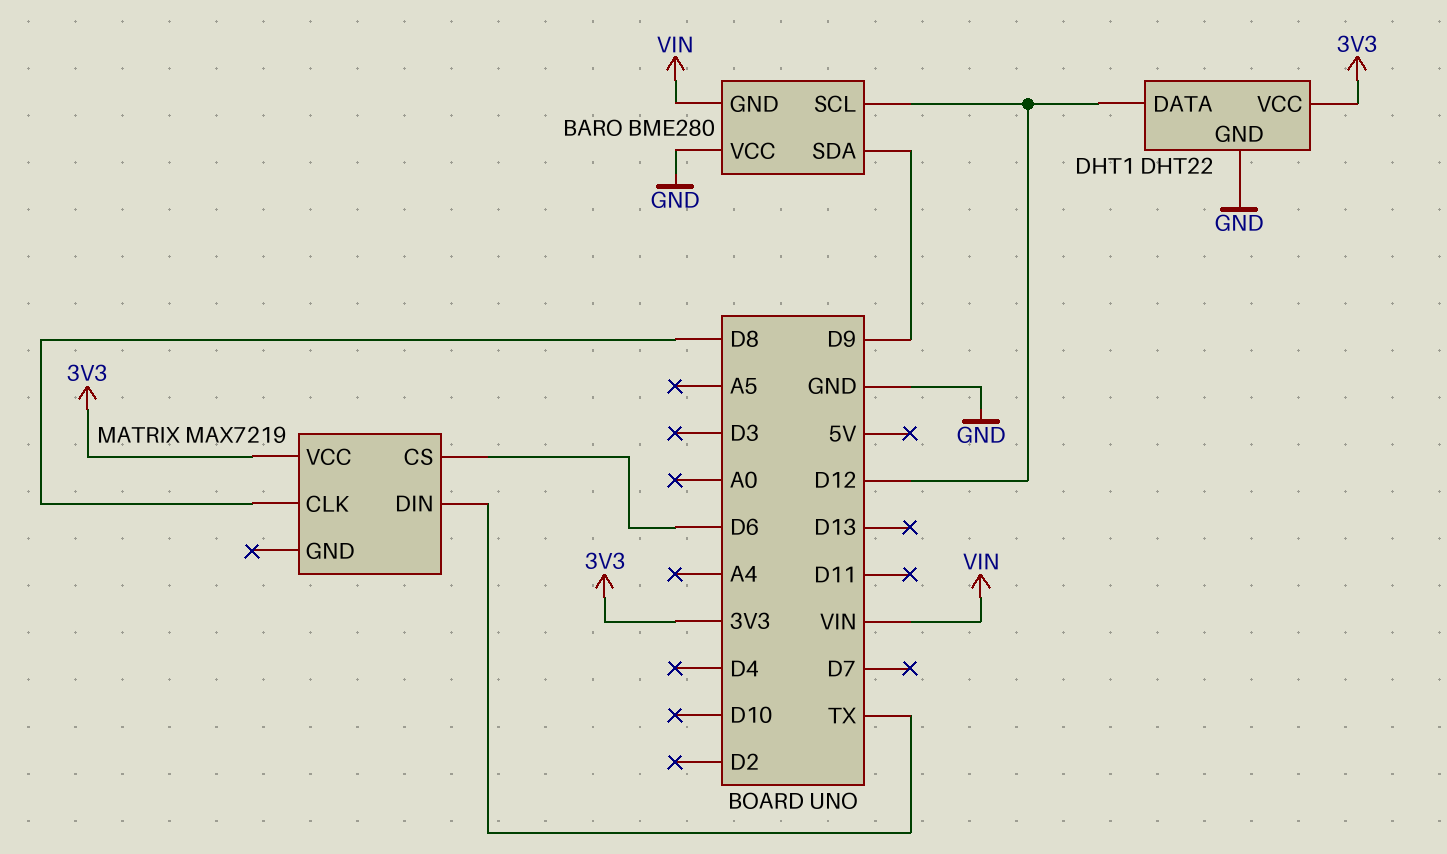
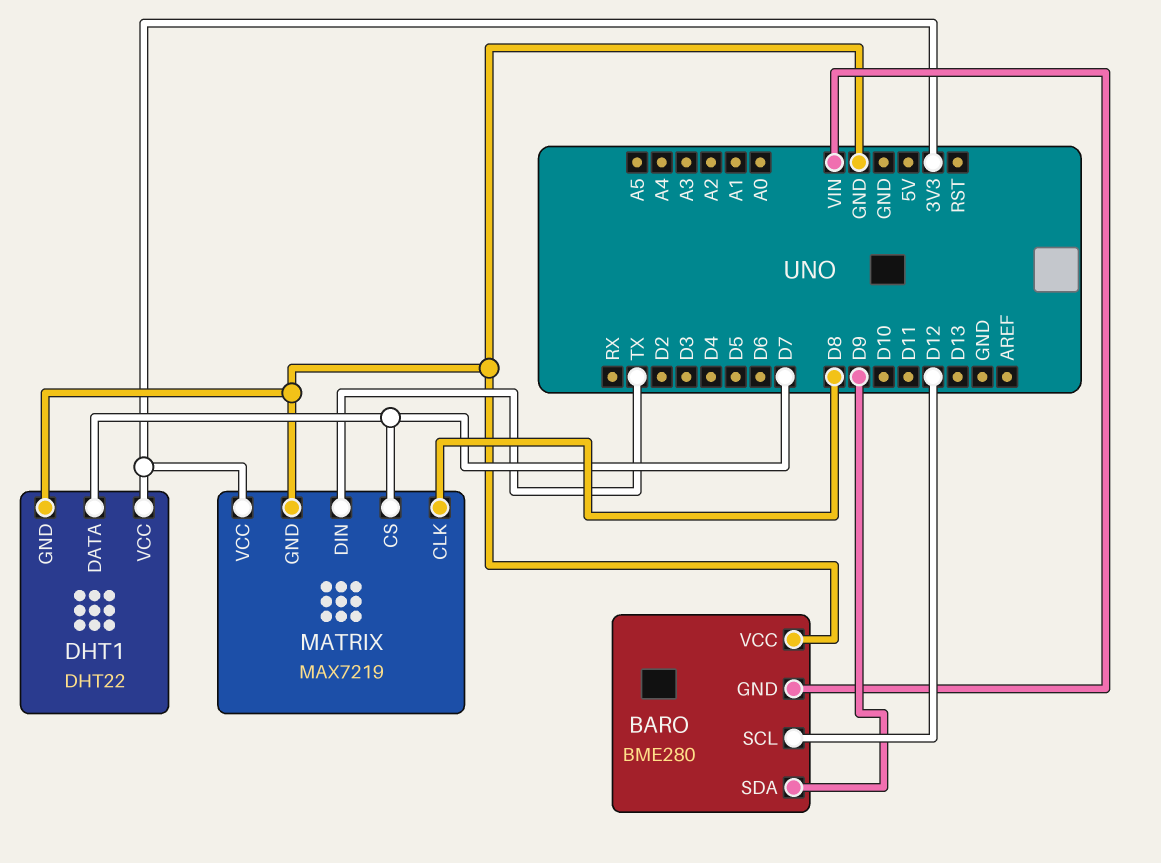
DHT1 pin DATA: D12 -> D7
MATRIX pin CS: D6 -> D7
MATRIX pin GND: none -> GND

